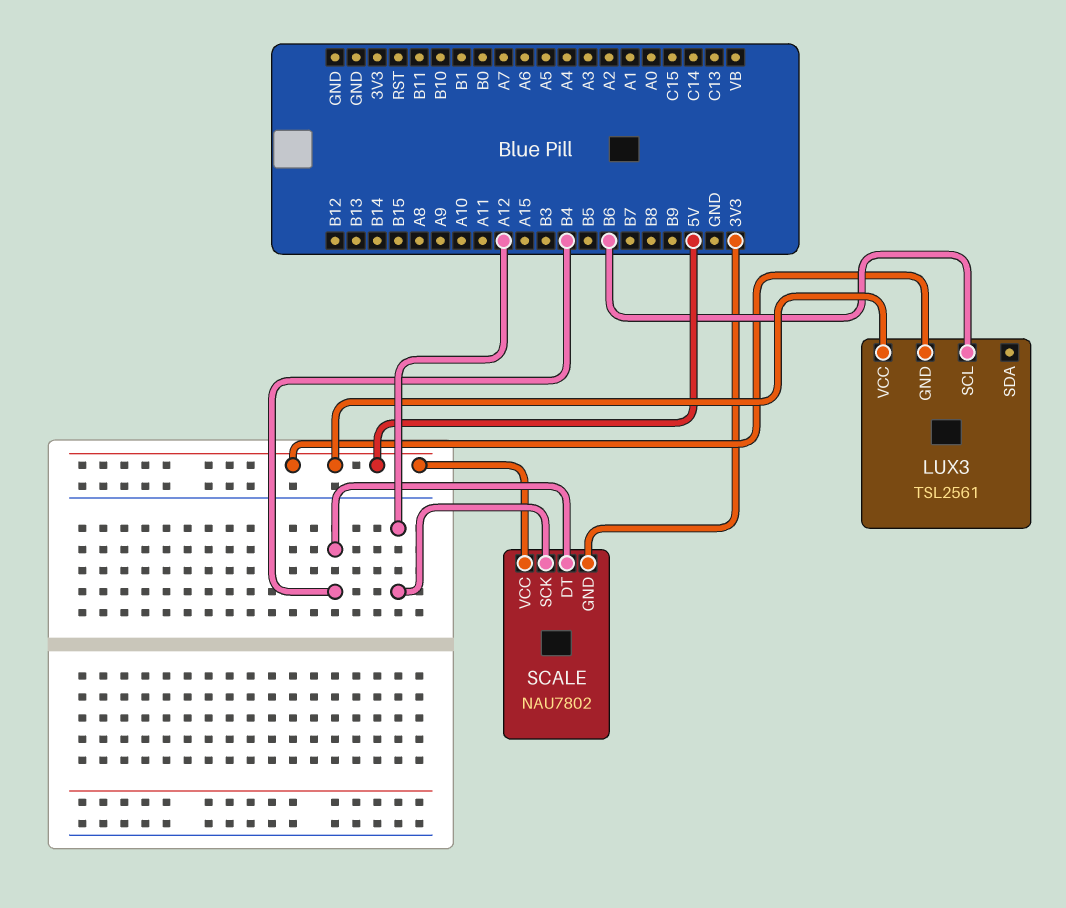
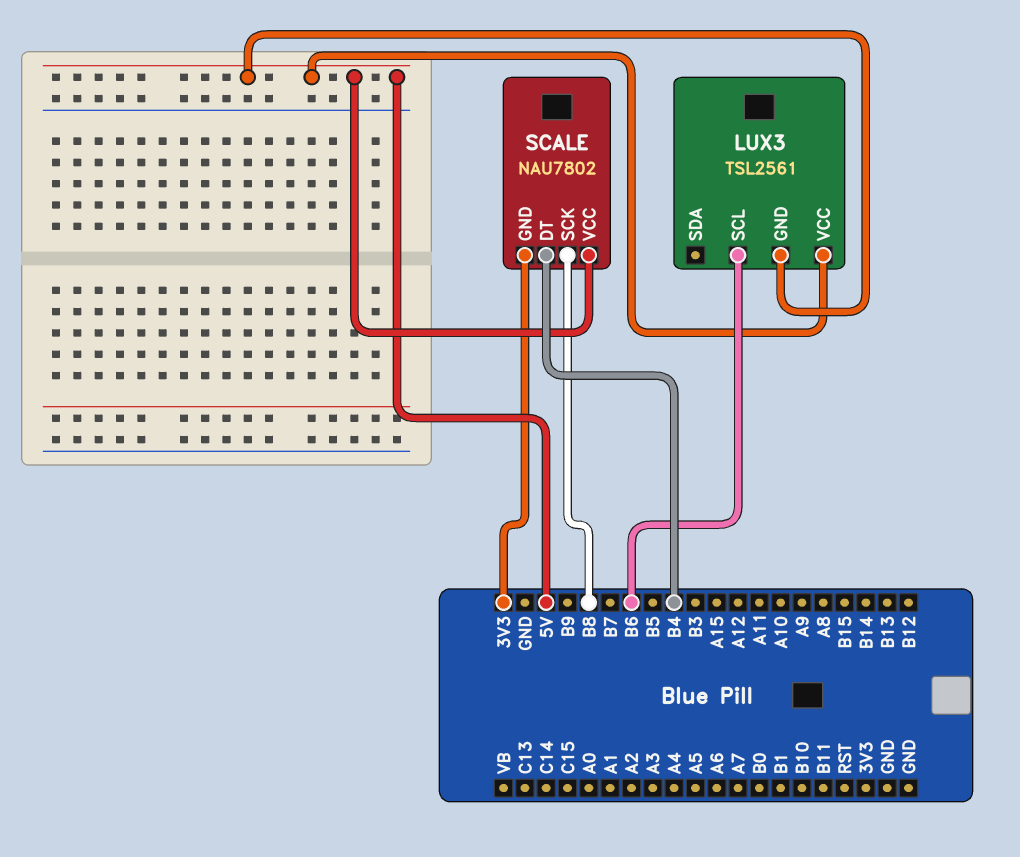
SCALE pin SCK: A12 -> B8

